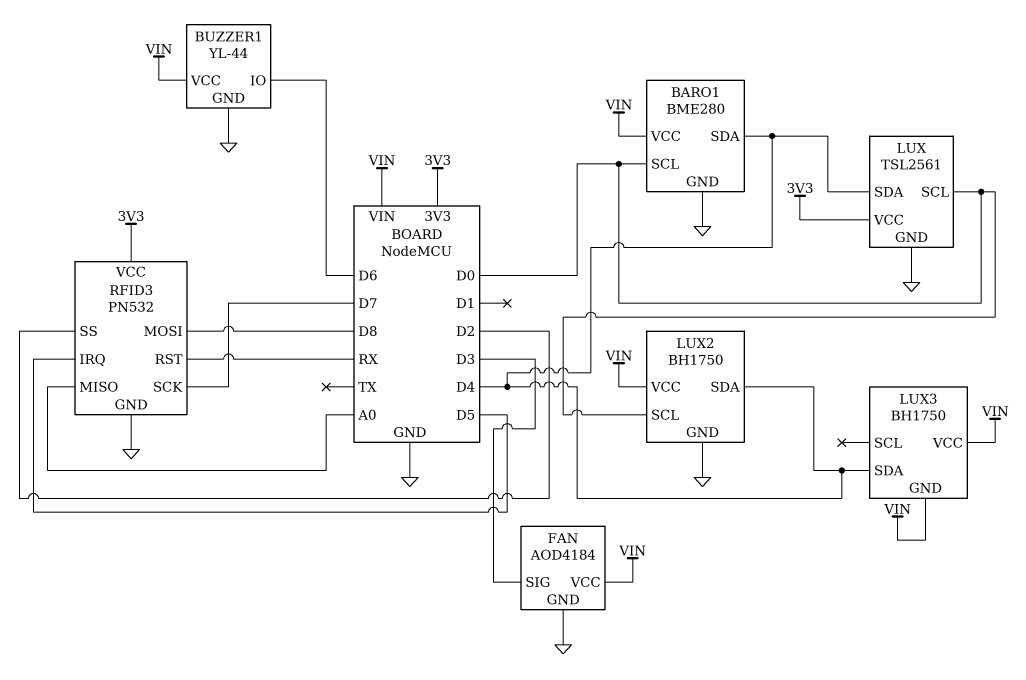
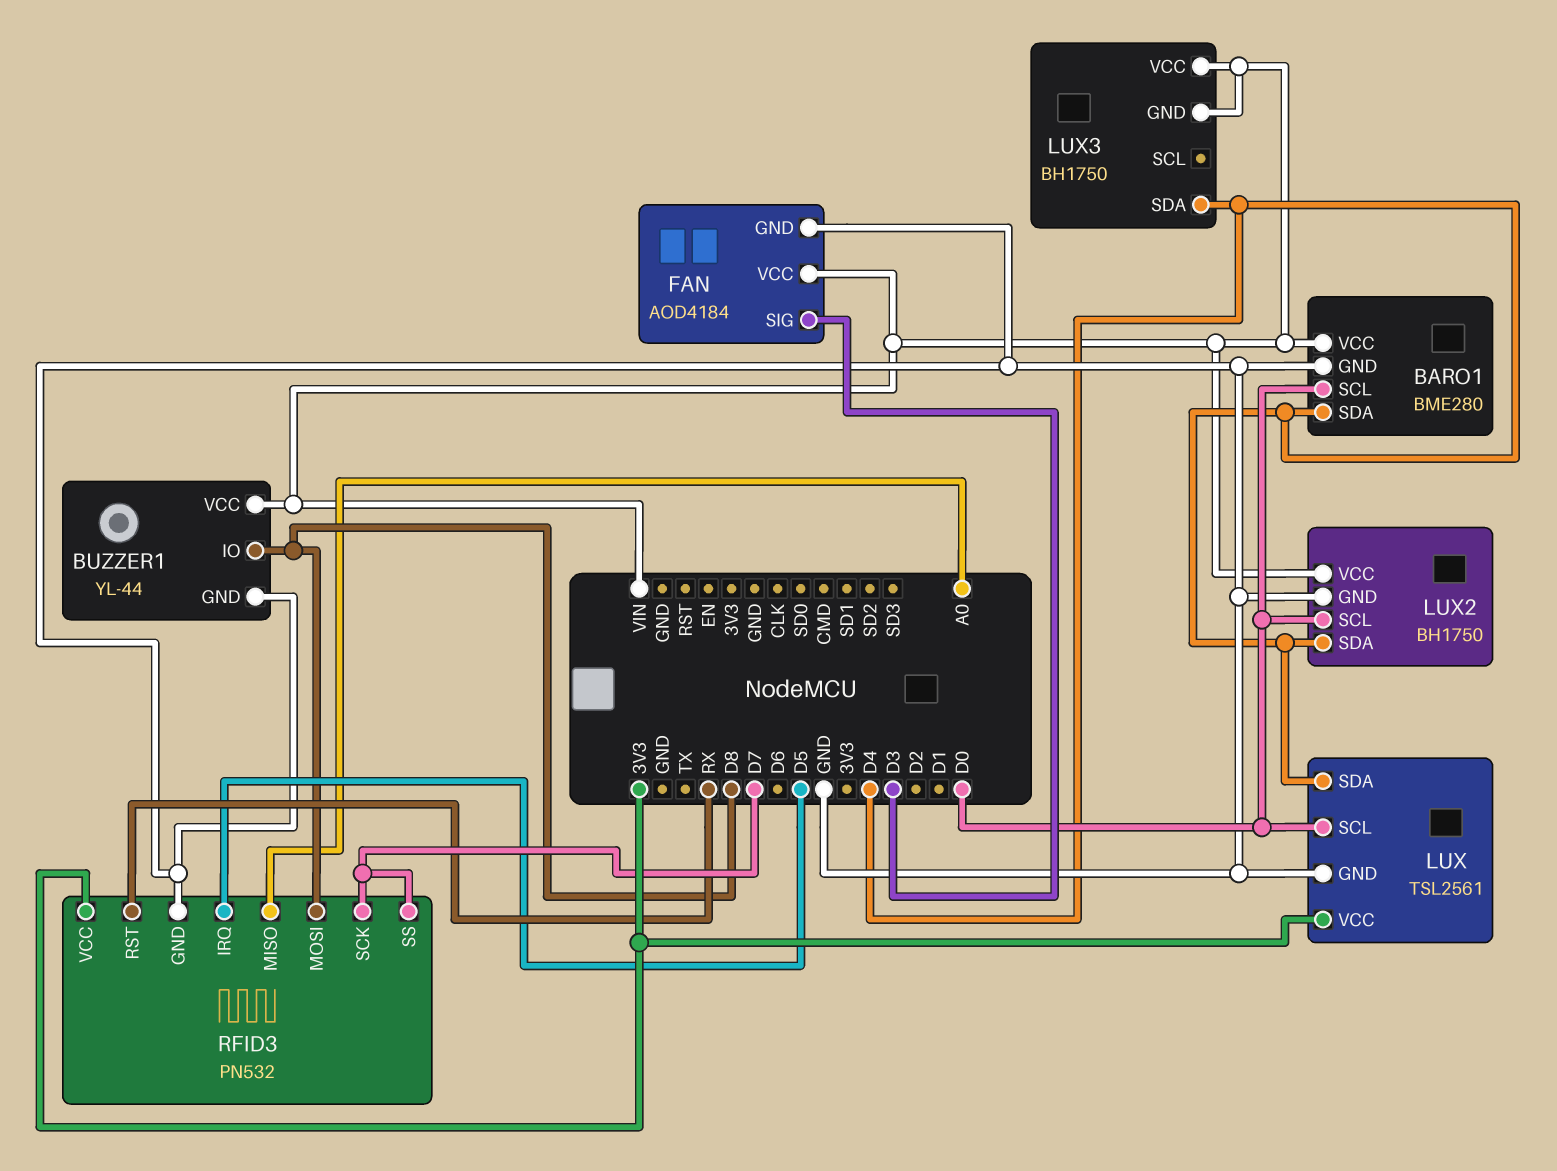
BUZZER1 pin IO: D6 -> D8
RFID3 pin SS: D2 -> D7

